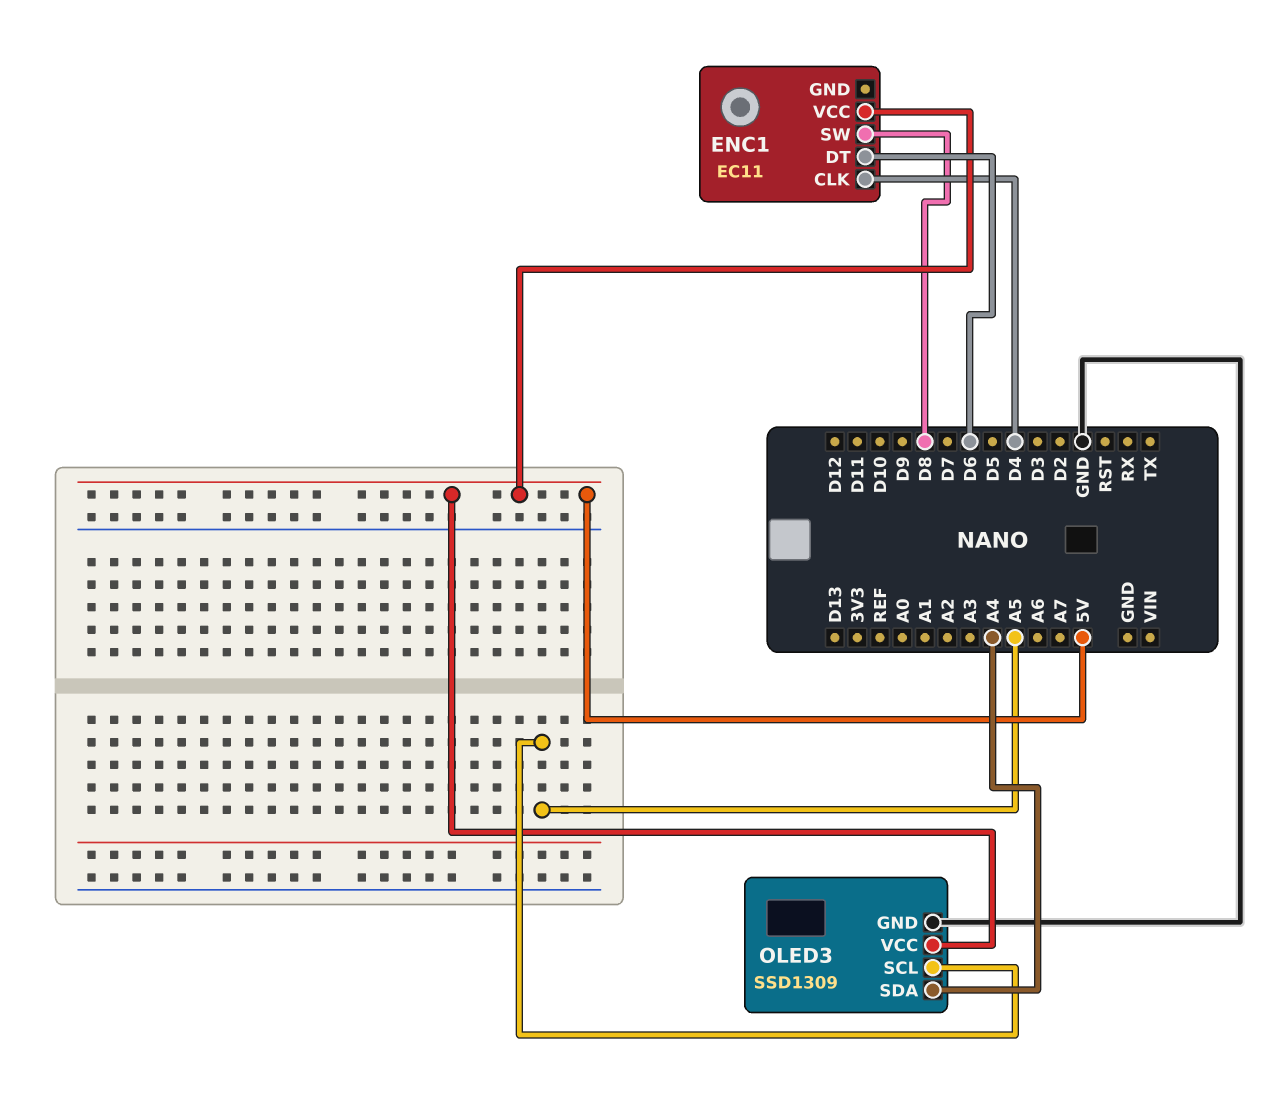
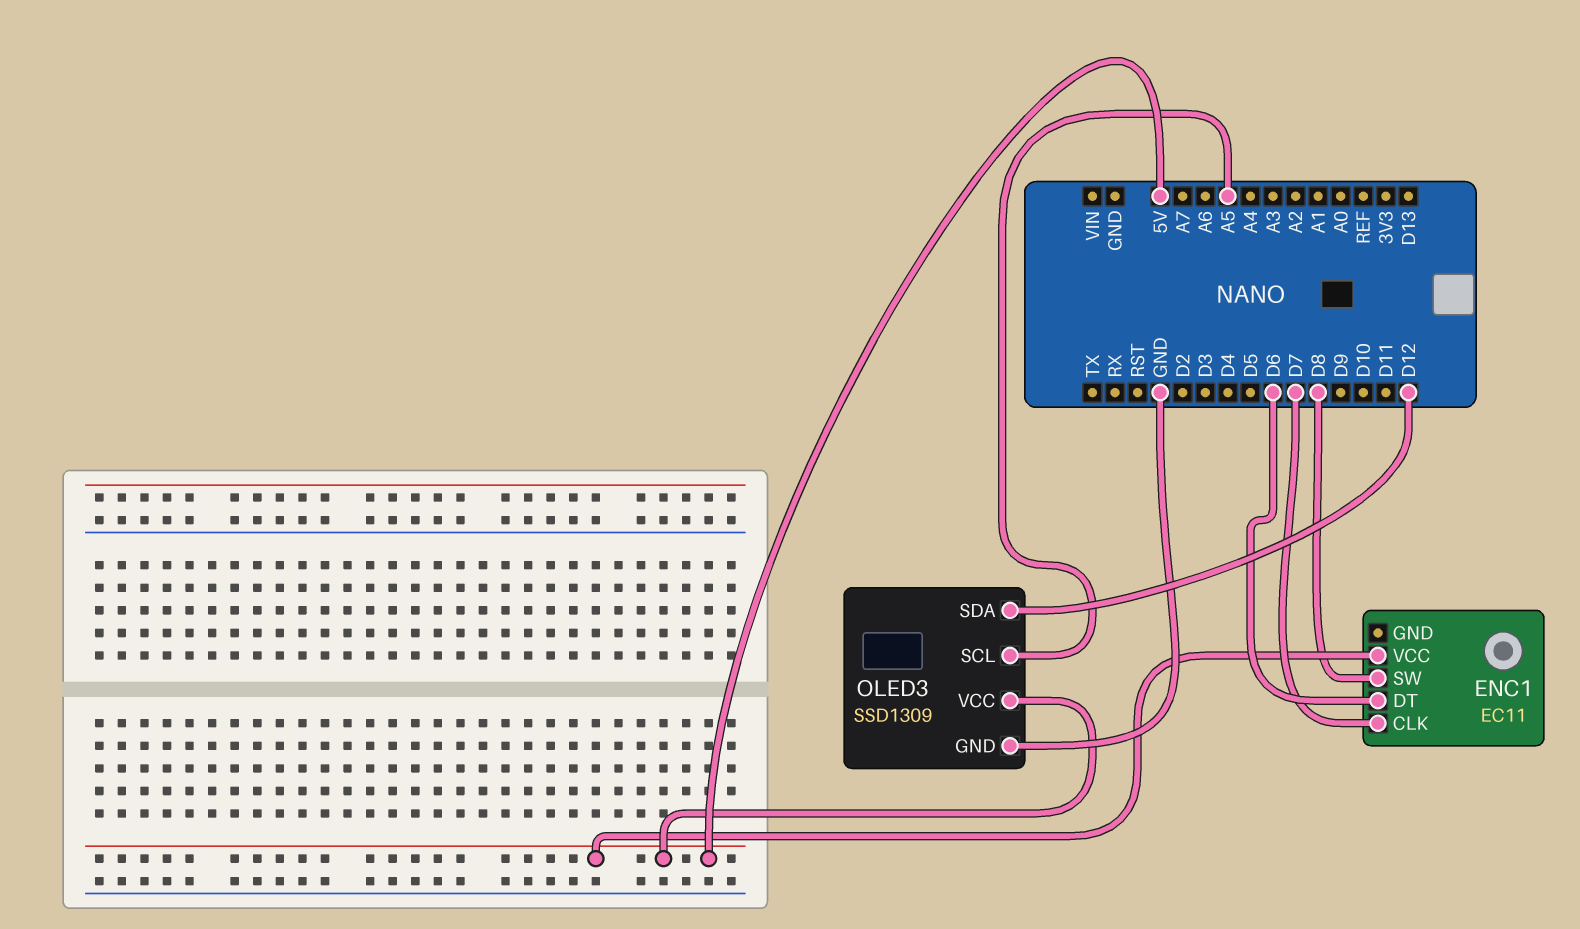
ENC1 pin CLK: D4 -> D7
OLED3 pin SDA: A4 -> D12

